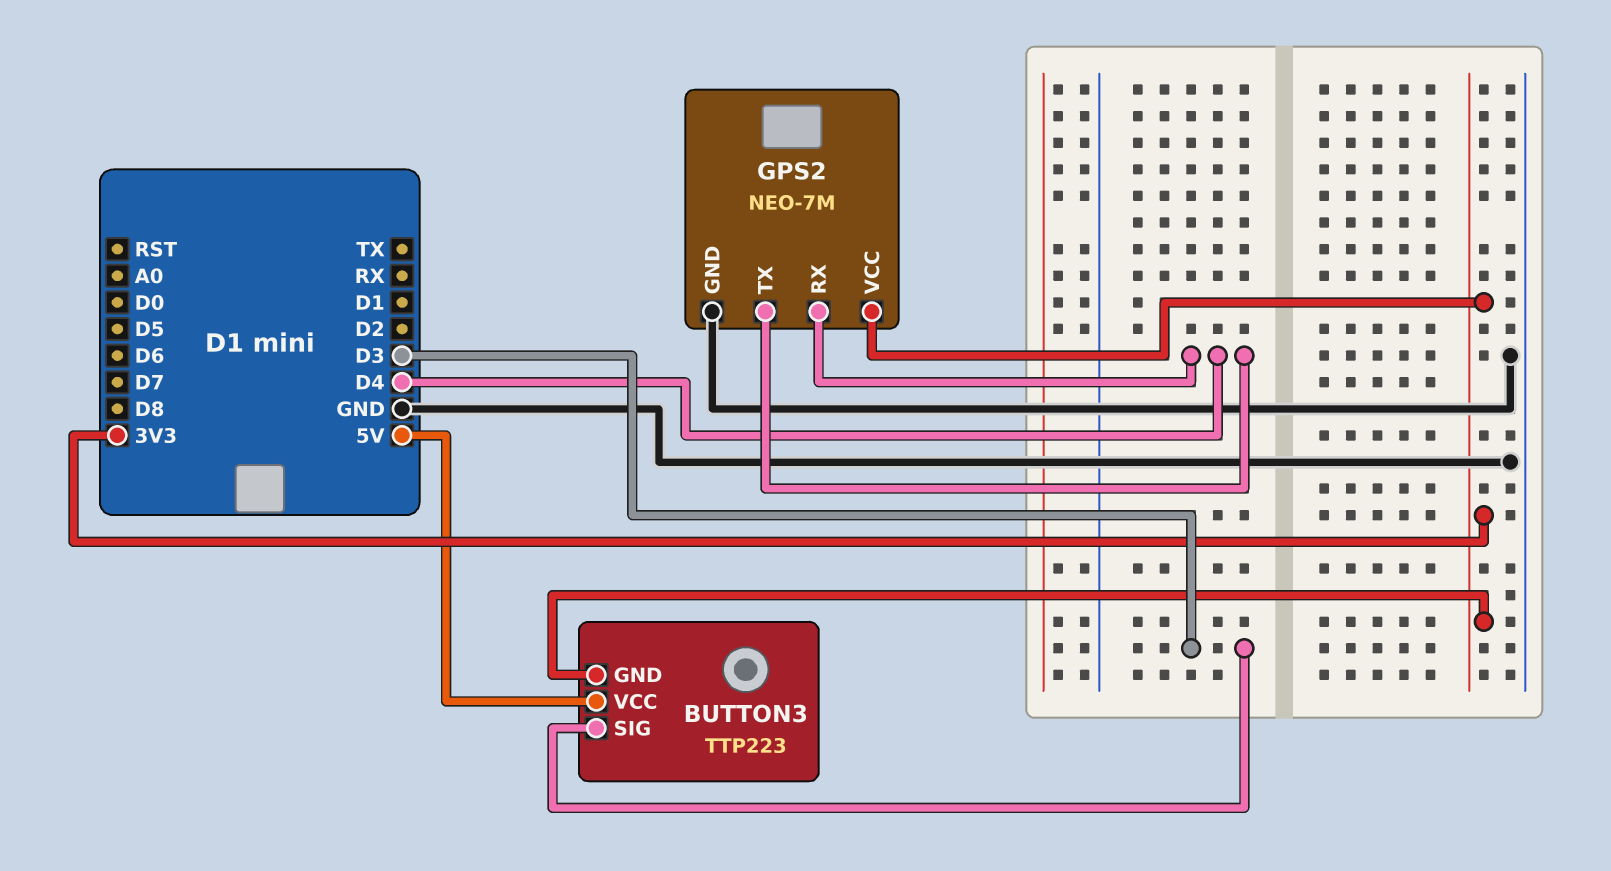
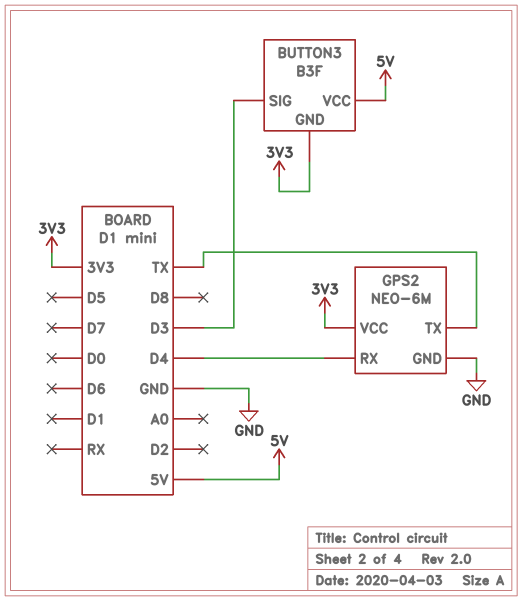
BUTTON3: TTP223 -> B3F
GPS2: NEO-7M -> NEO-6M
GPS2 pin TX: D4 -> TX

